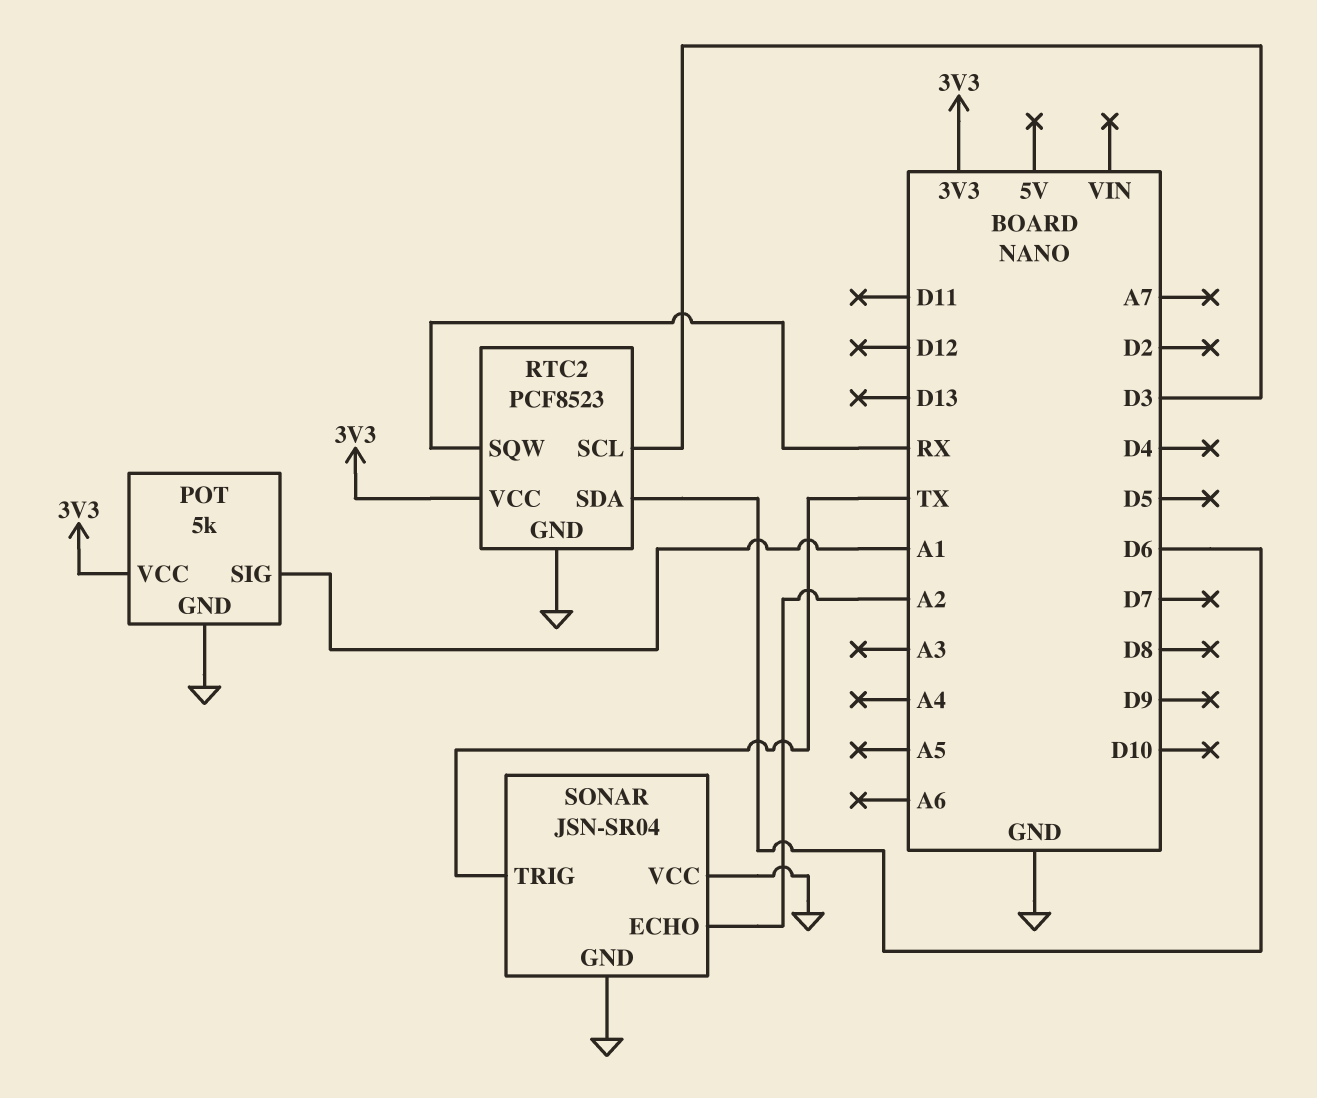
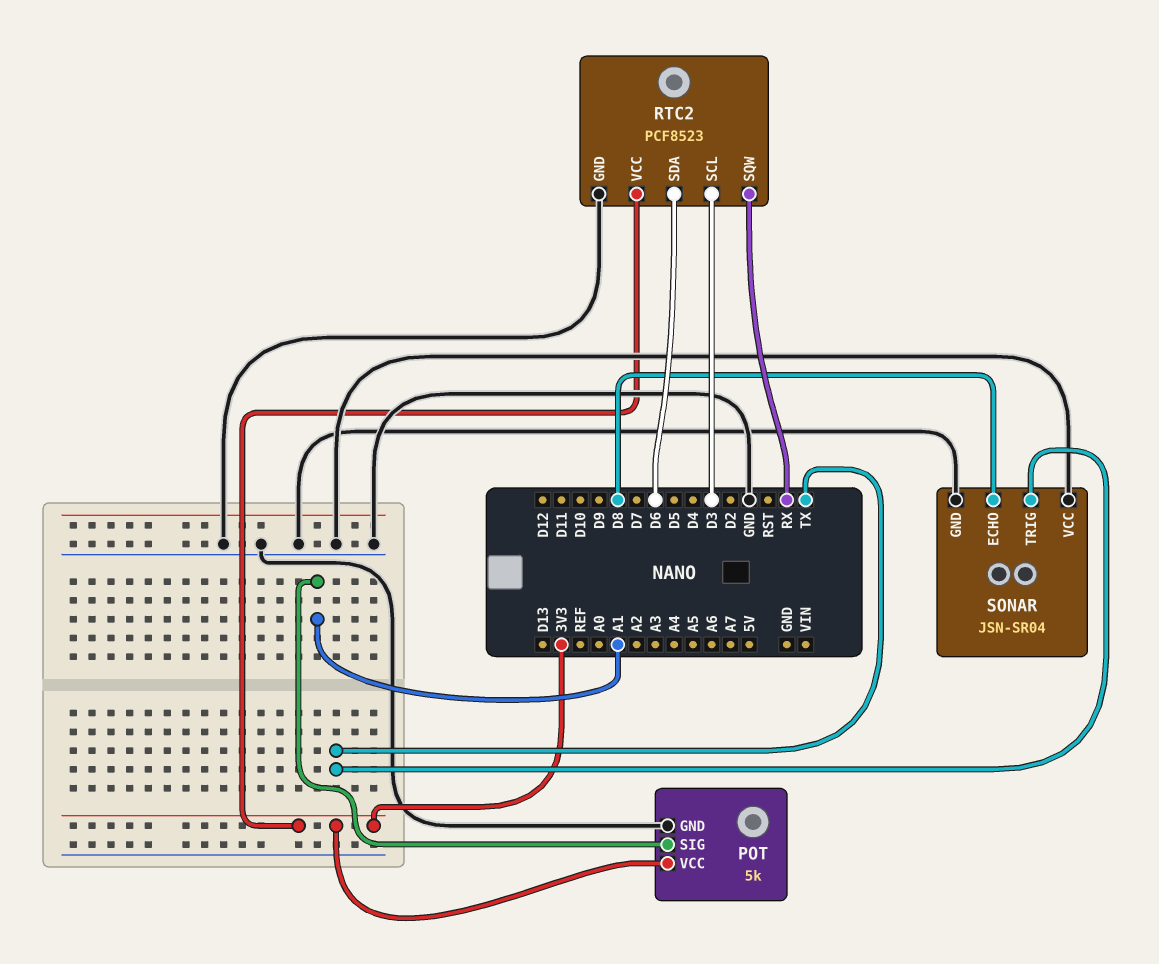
SONAR pin ECHO: A2 -> D8

